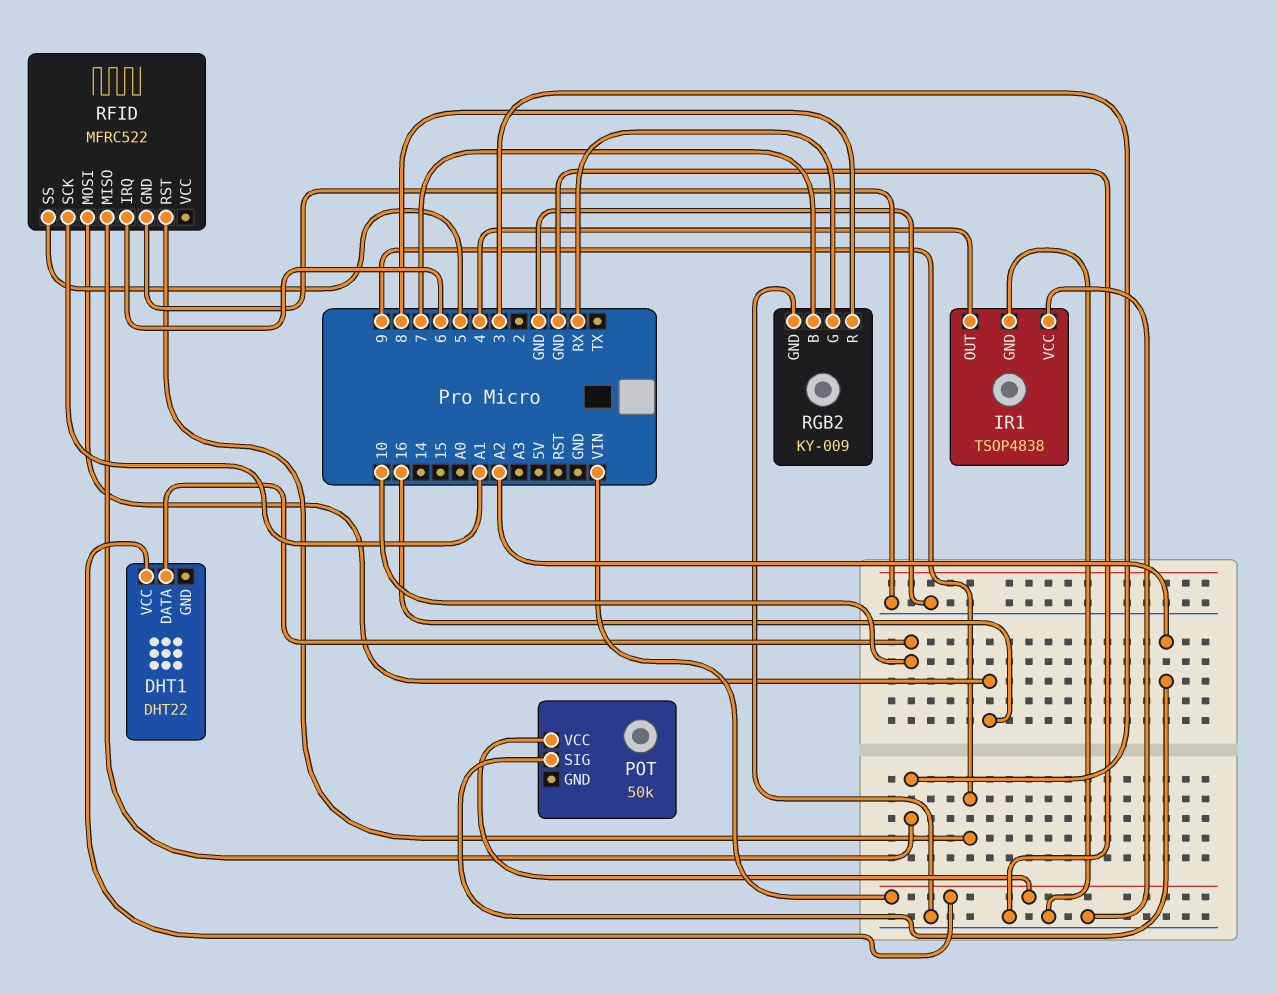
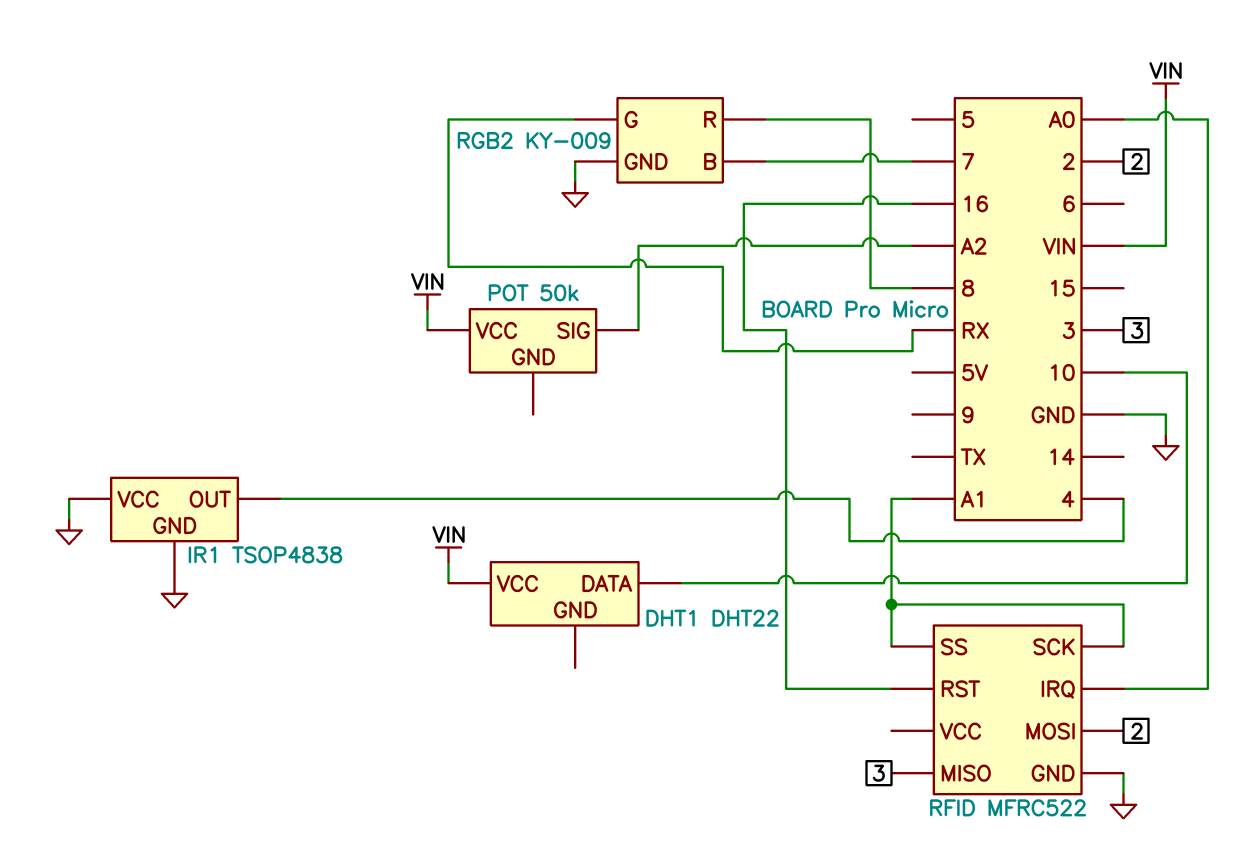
RFID pin IRQ: 6 -> A0
RFID pin MOSI: 16 -> 2
RFID pin RST: 9 -> 16
RFID pin SS: 5 -> A1

